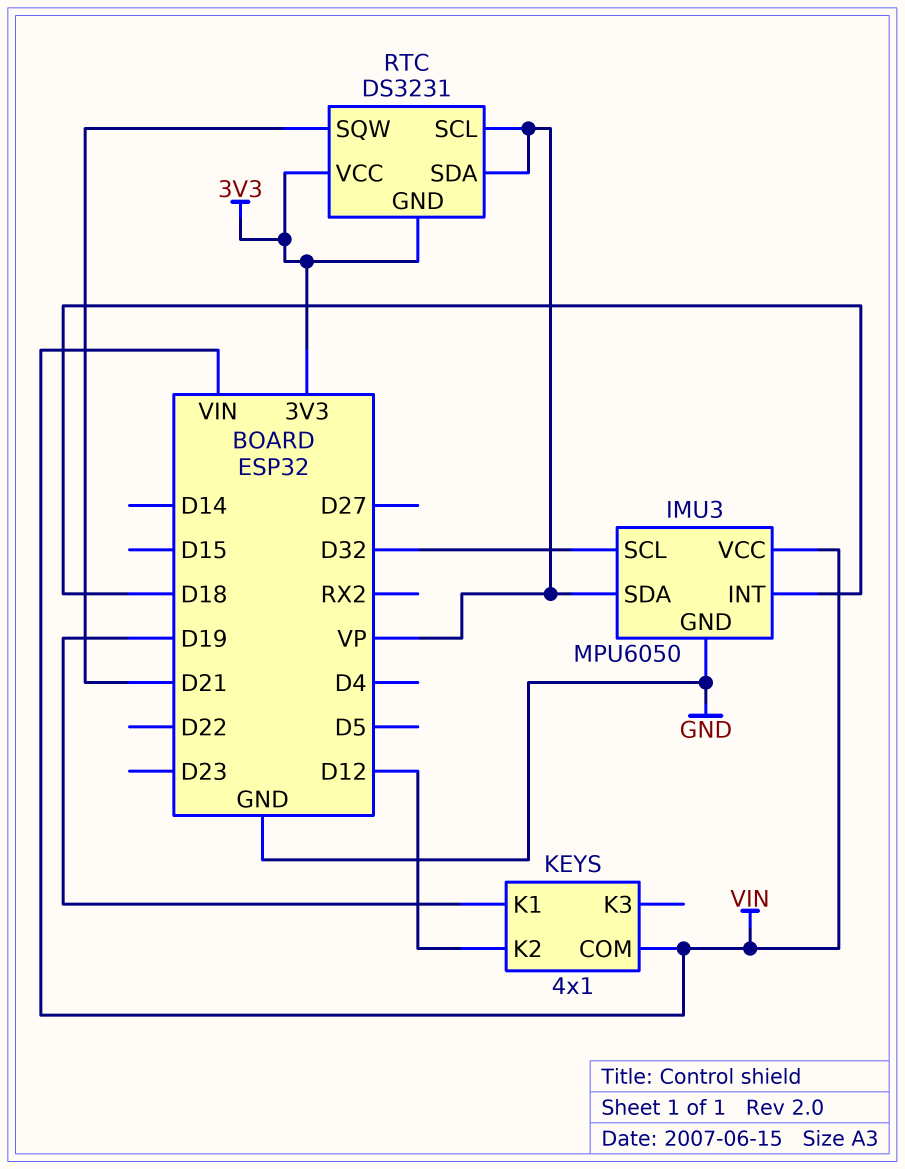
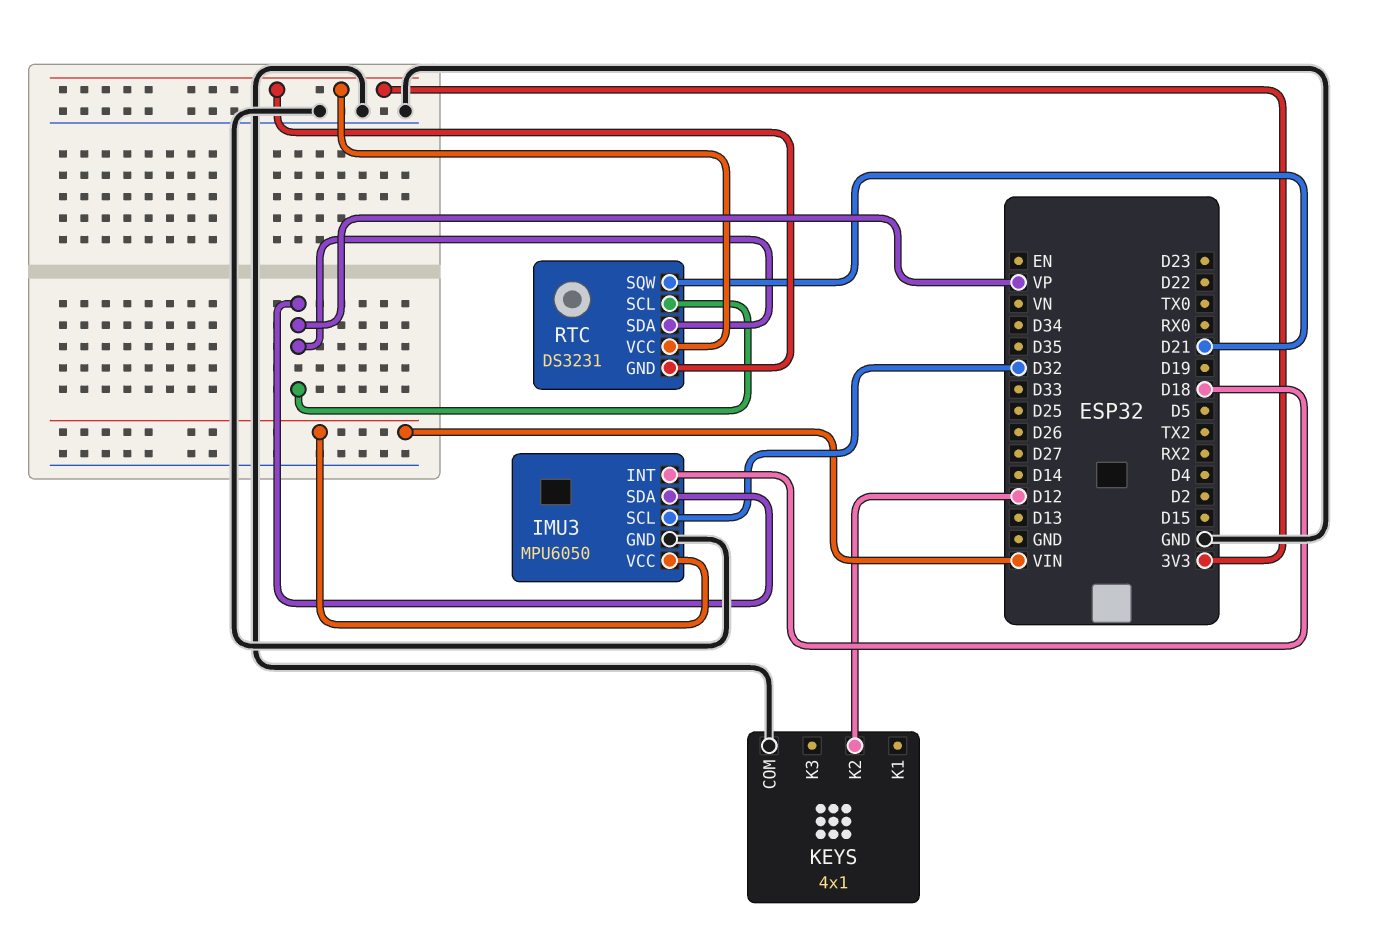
KEYS pin COM: VIN -> GND
KEYS pin K1: D19 -> none

